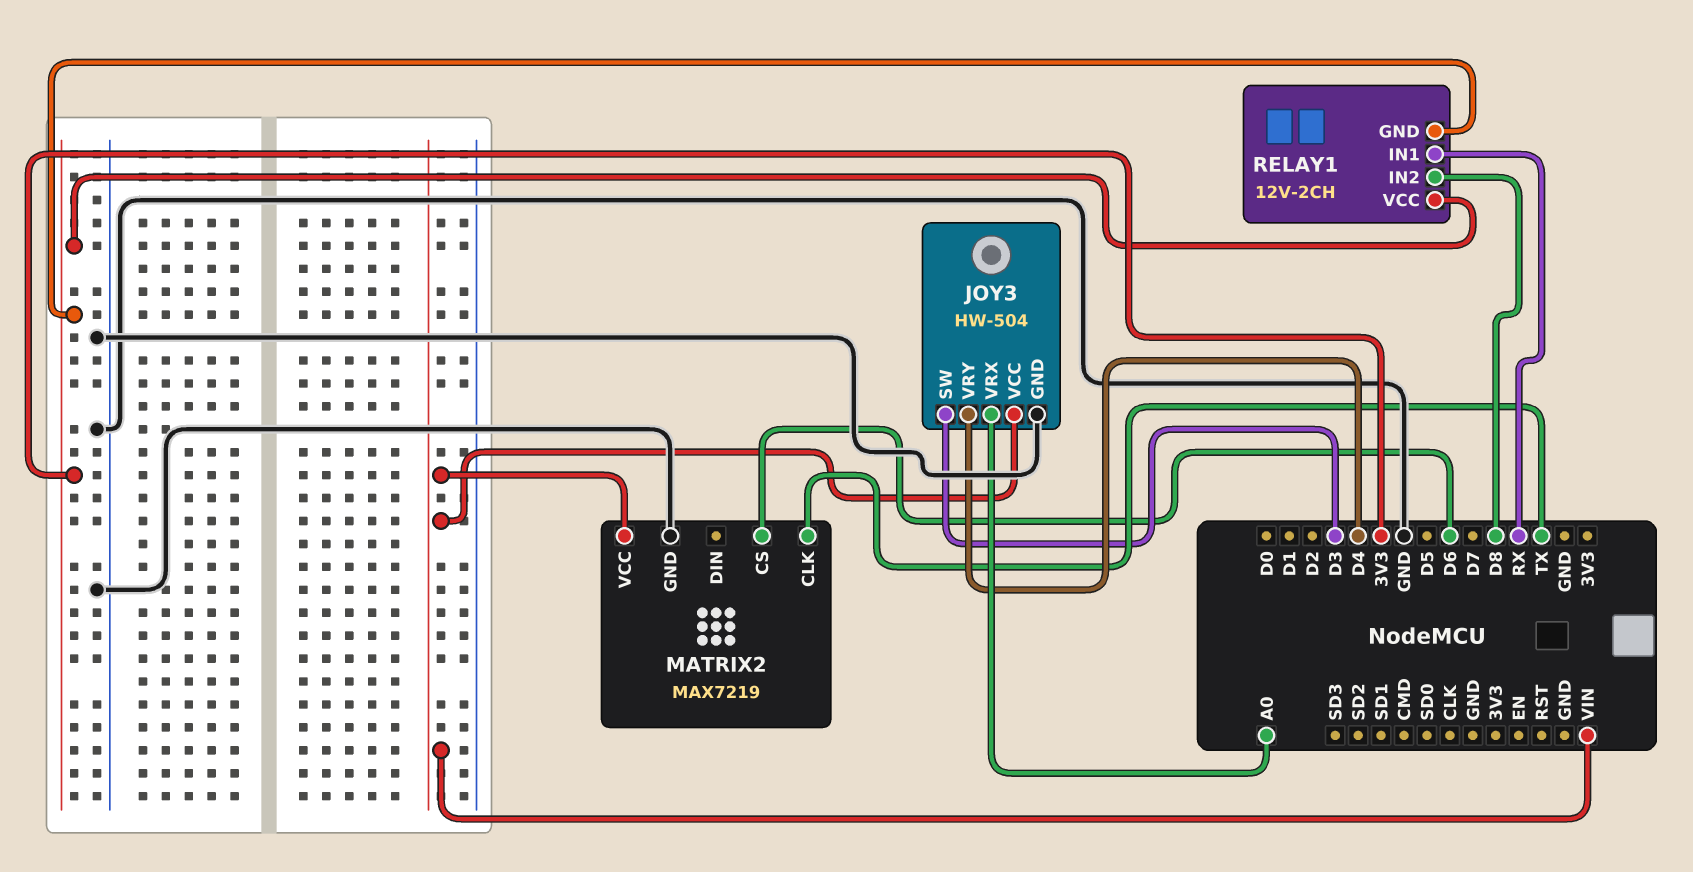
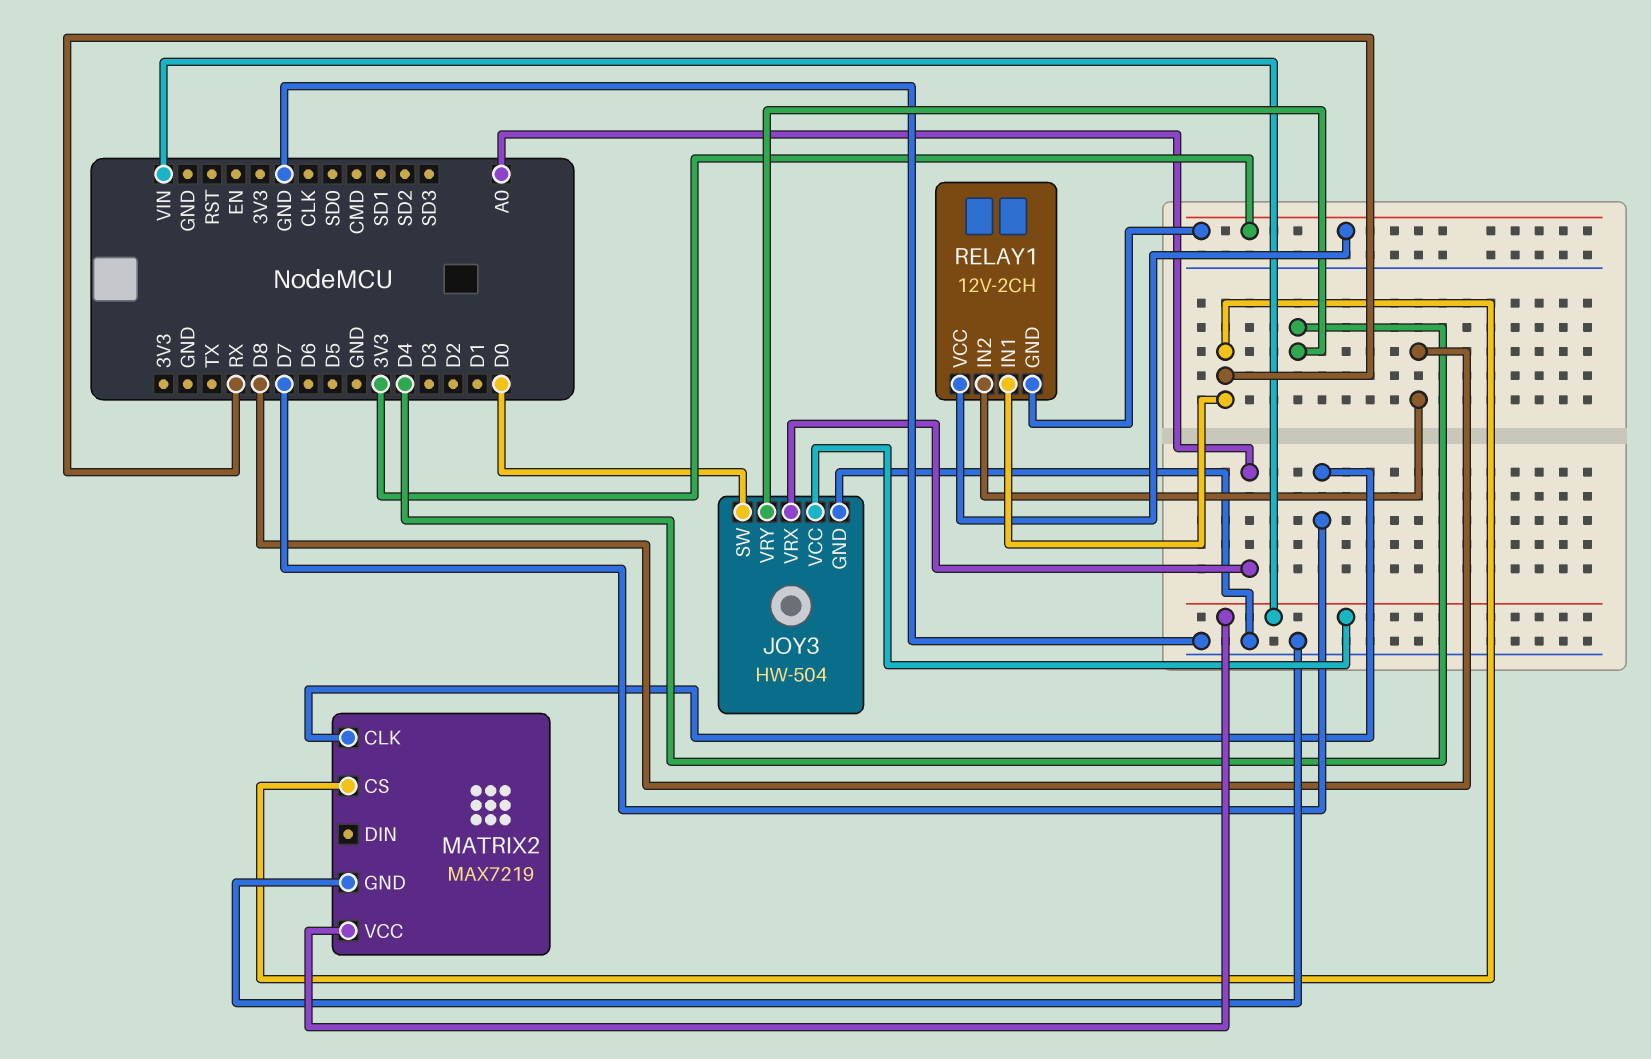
JOY3 pin SW: D3 -> D0
MATRIX2 pin CLK: TX -> D7
MATRIX2 pin CS: D6 -> RX

